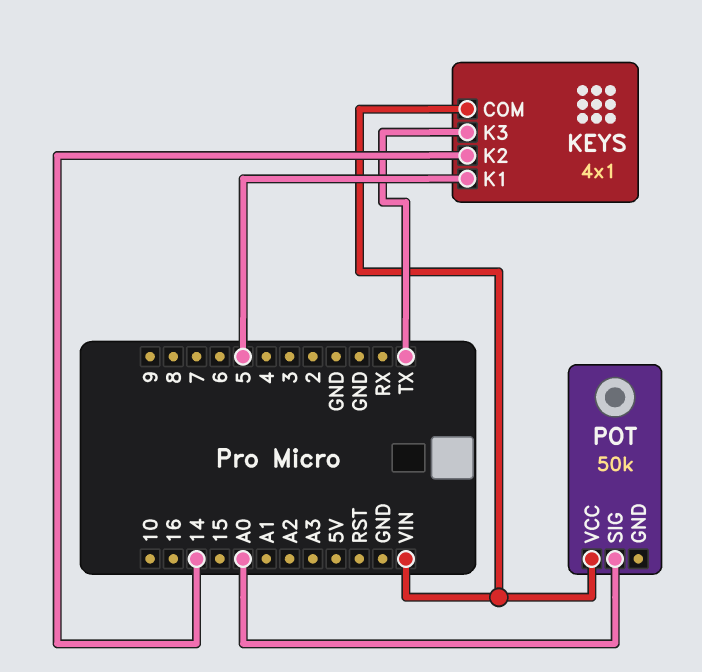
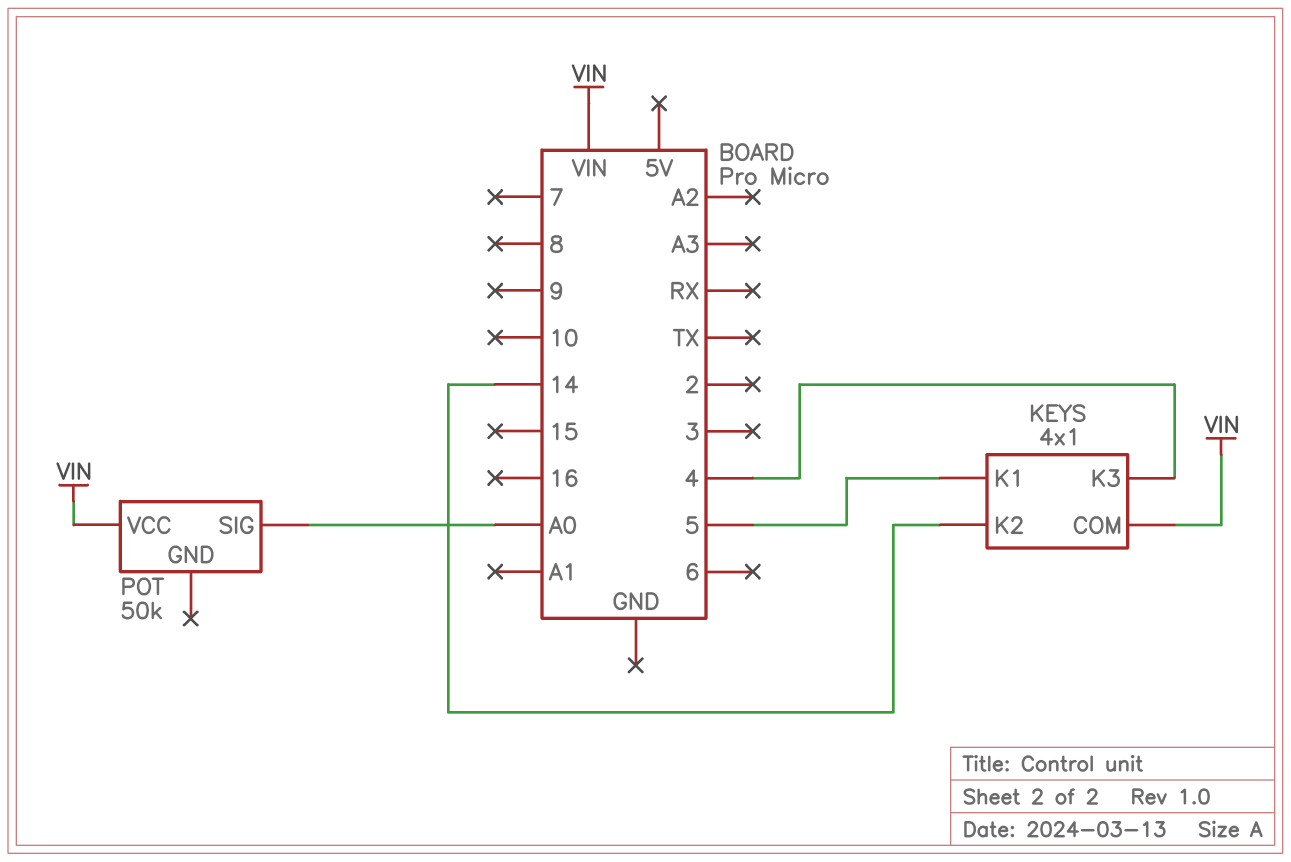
KEYS pin K3: TX -> 4

